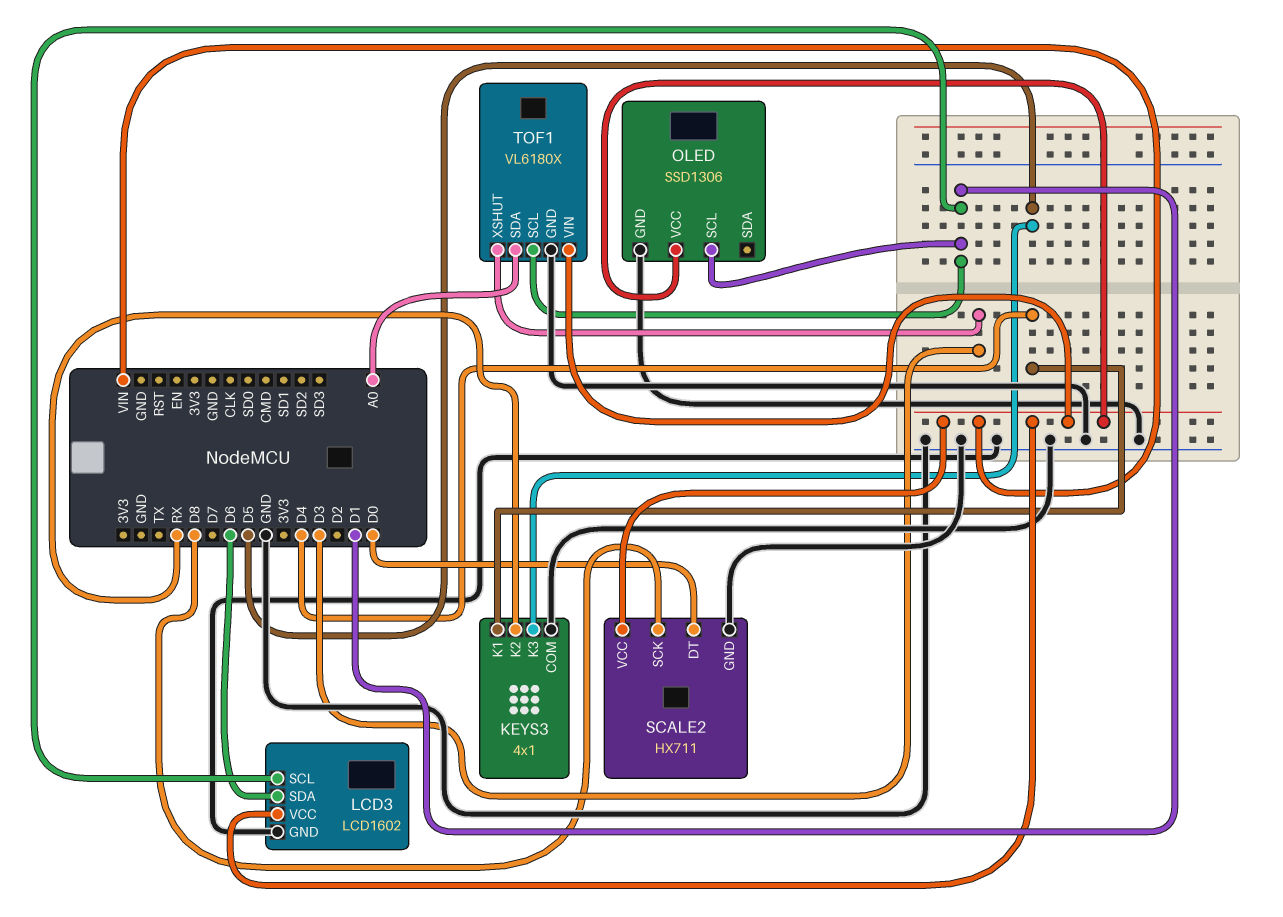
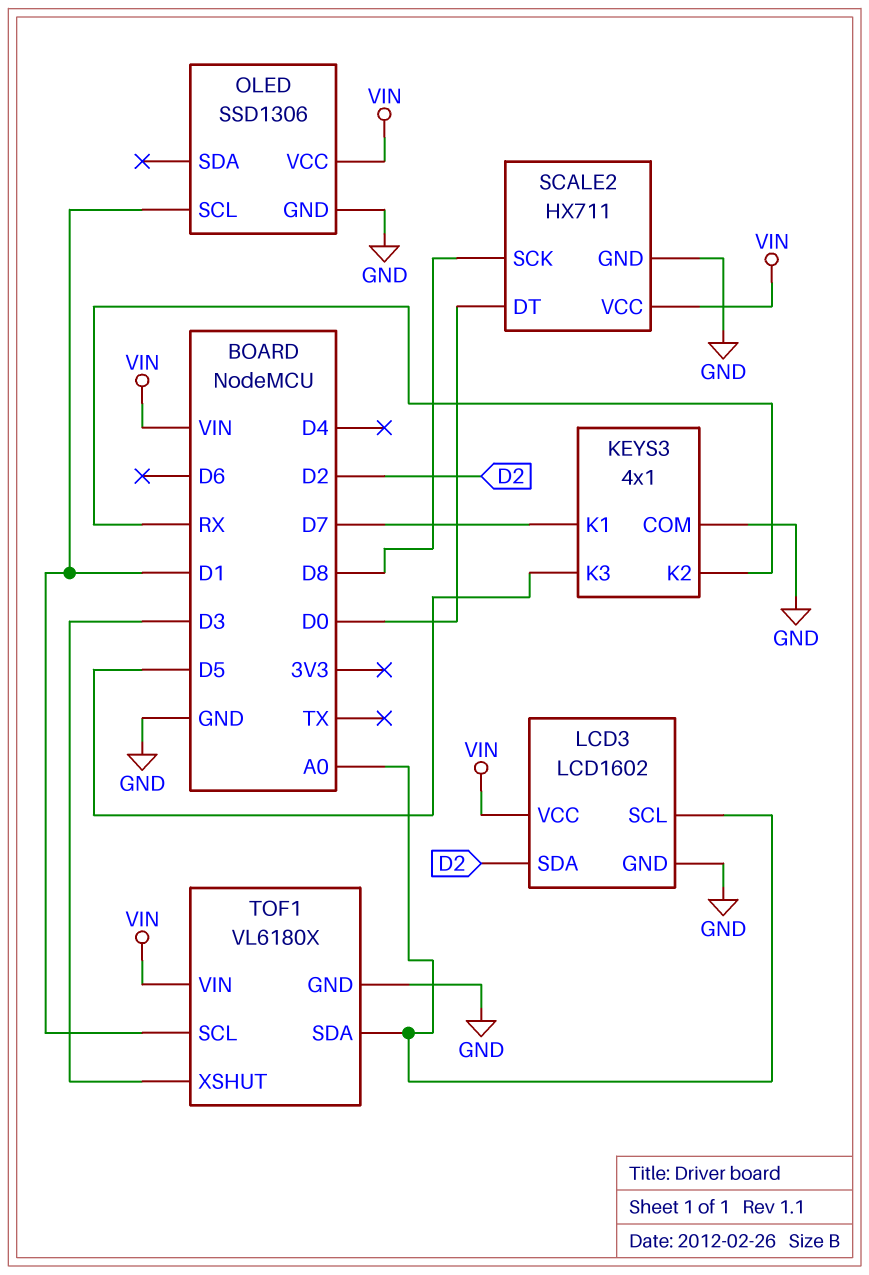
KEYS3 pin K1: D4 -> D7
LCD3 pin SCL: D1 -> A0
LCD3 pin SDA: D6 -> D2

